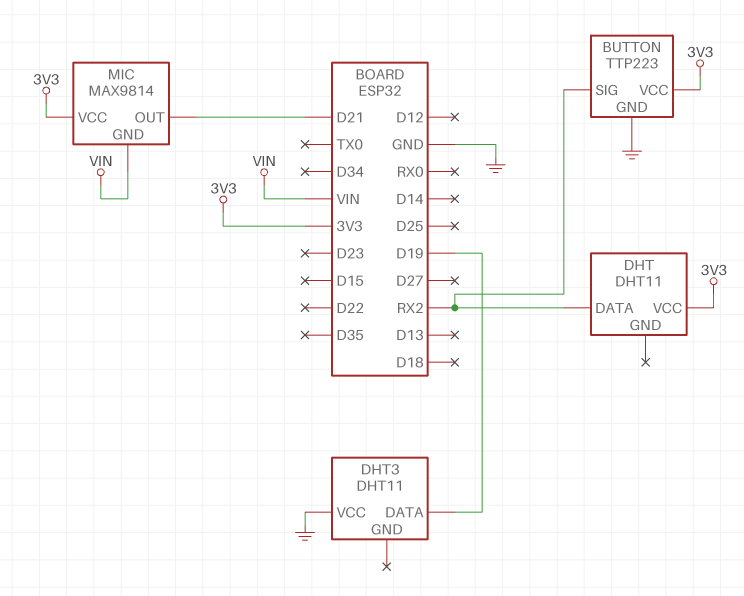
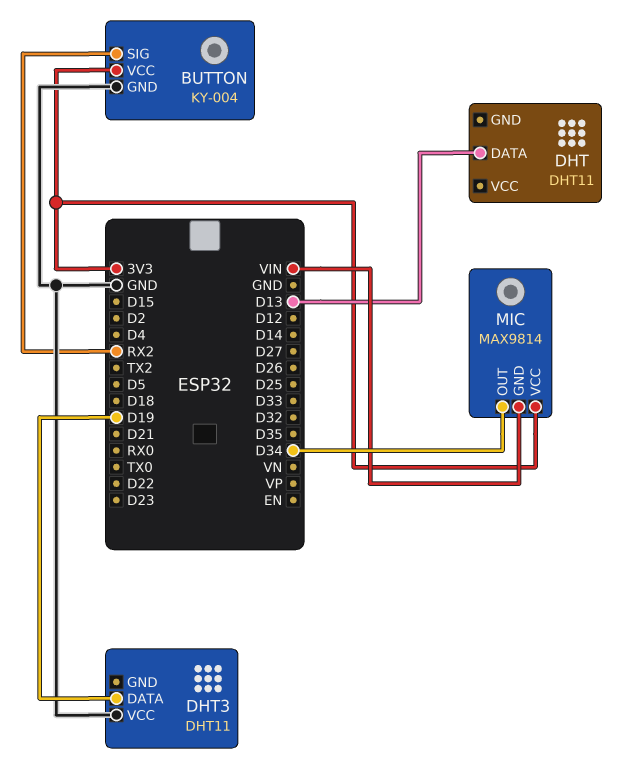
BUTTON: TTP223 -> KY-004
DHT pin DATA: RX2 -> D13
DHT pin VCC: 3V3 -> none
MIC pin OUT: D21 -> D34

